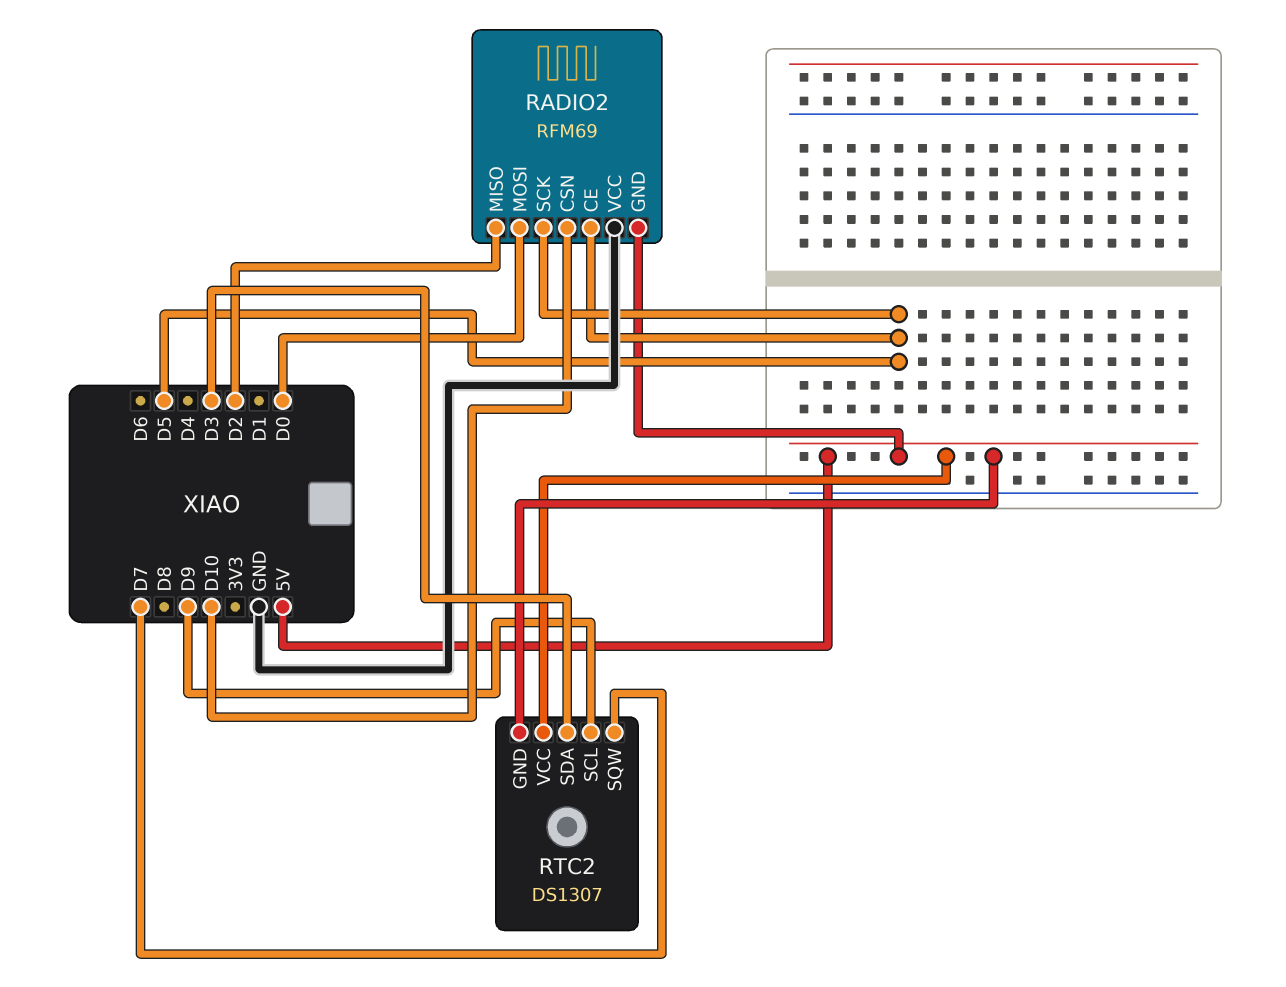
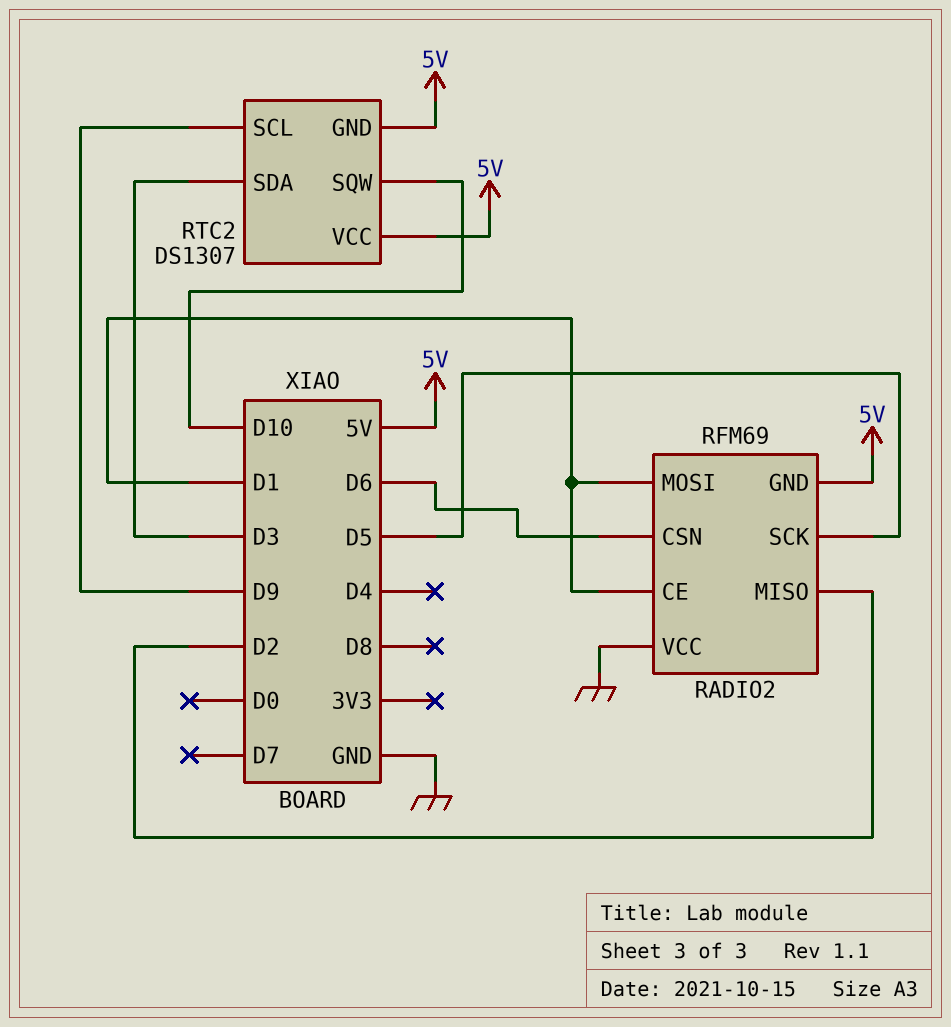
RADIO2 pin CE: D5 -> D1
RADIO2 pin CSN: D10 -> D6
RADIO2 pin MOSI: D0 -> D1
RTC2 pin SQW: D7 -> D10

